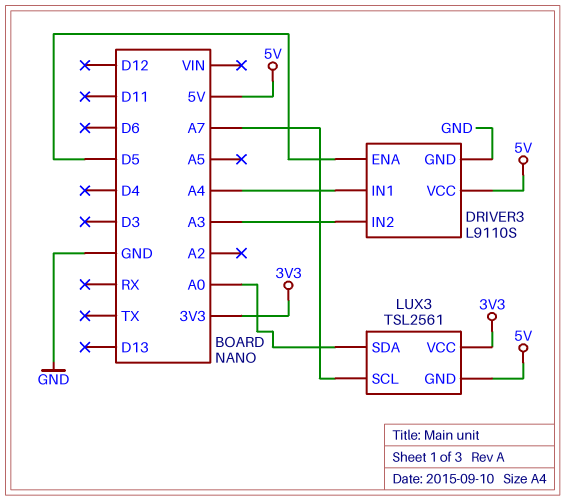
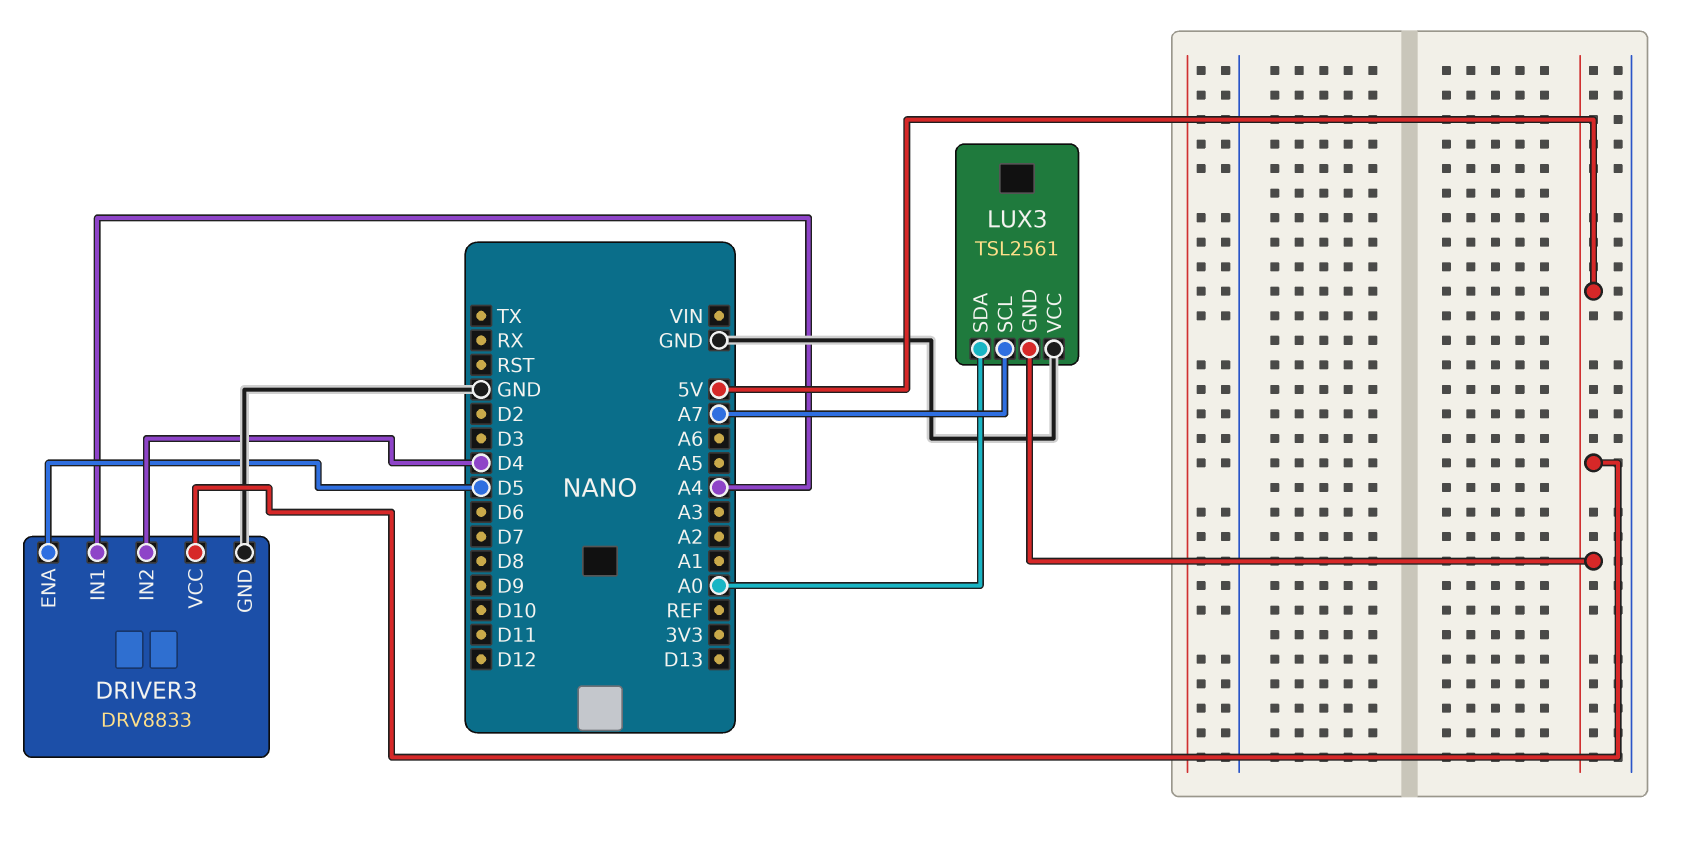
DRIVER3: L9110S -> DRV8833
DRIVER3 pin IN2: A3 -> D4
LUX3 pin VCC: 3V3 -> GND

